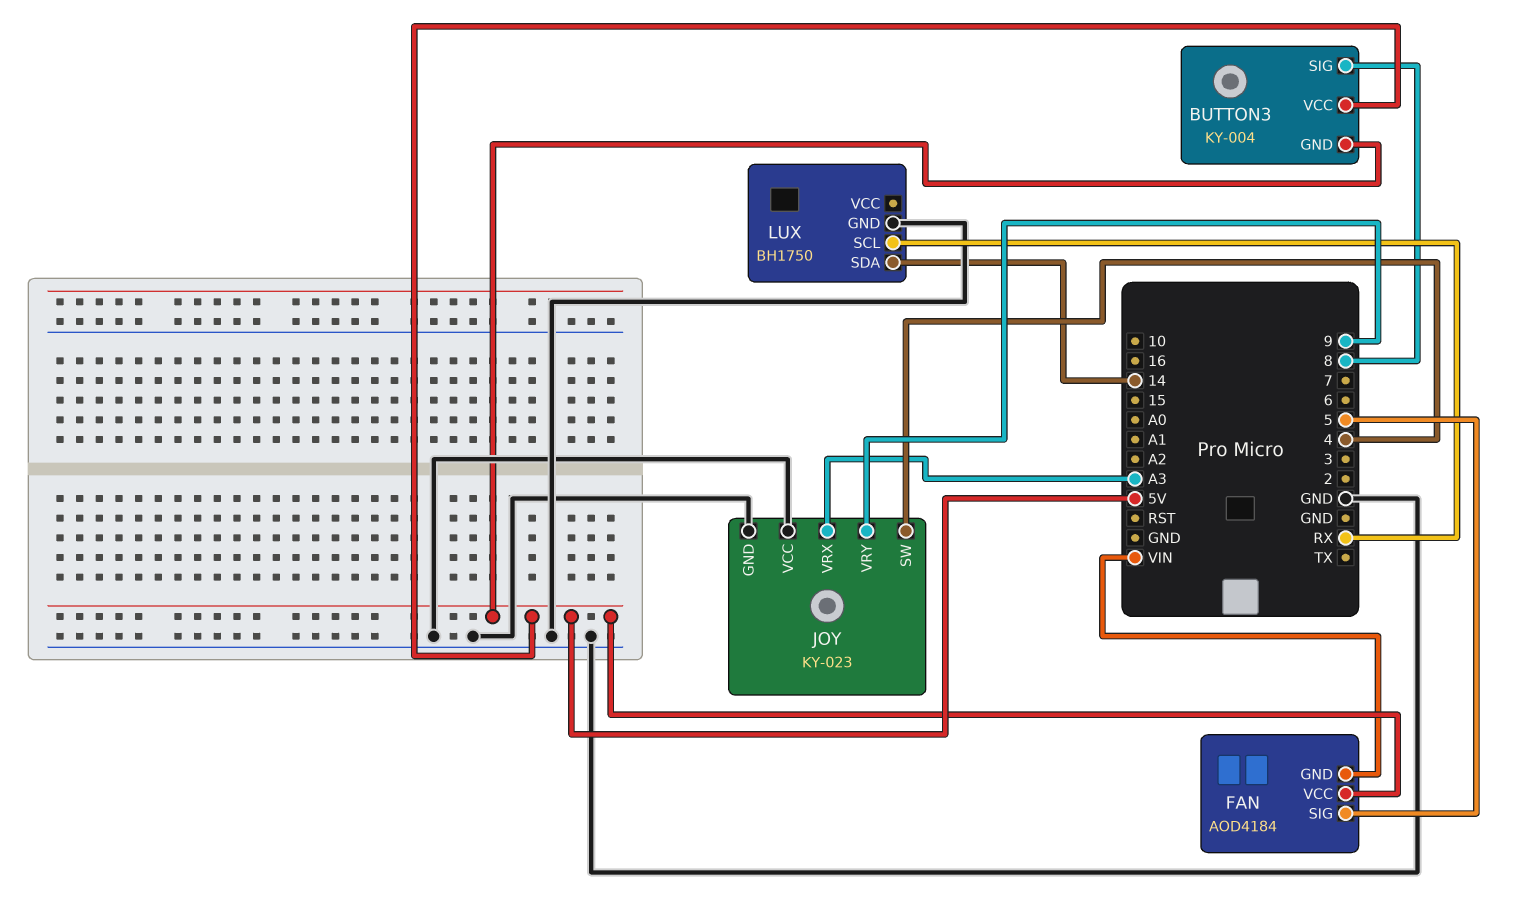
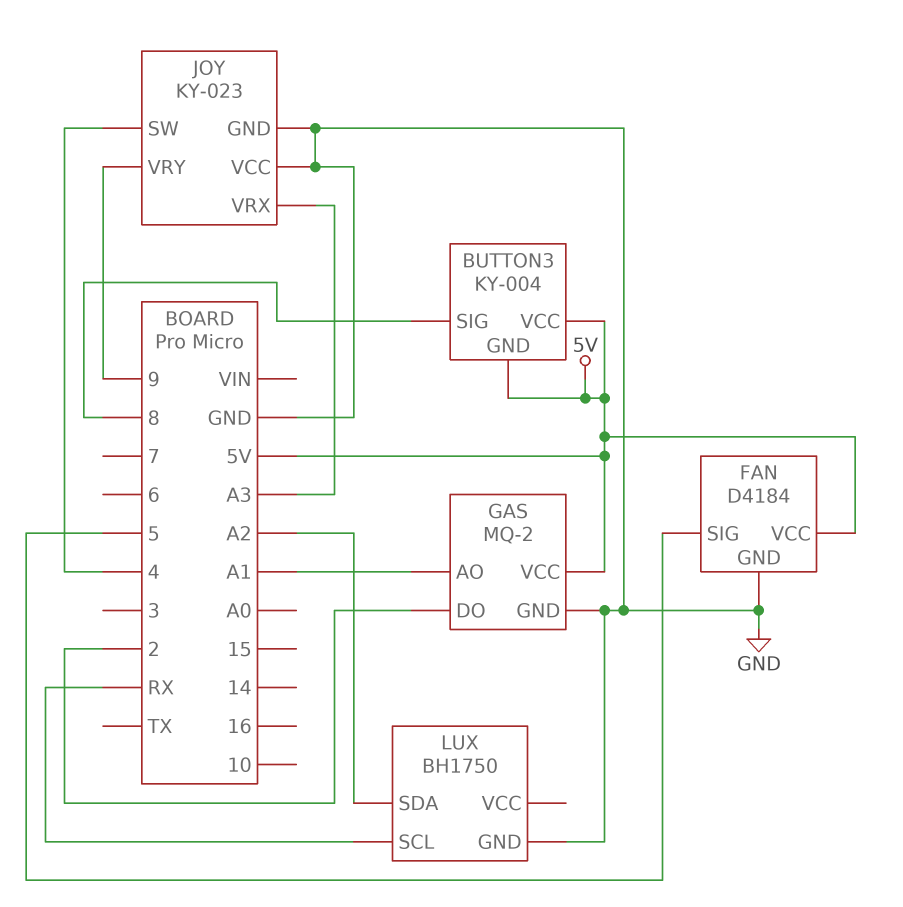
FAN: AOD4184 -> D4184
FAN pin GND: VIN -> GND
GAS: none -> MQ-2
GAS pin AO: none -> A1
GAS pin DO: none -> 2
GAS pin GND: none -> GND
GAS pin VCC: none -> 5V
LUX pin SDA: 14 -> A2

